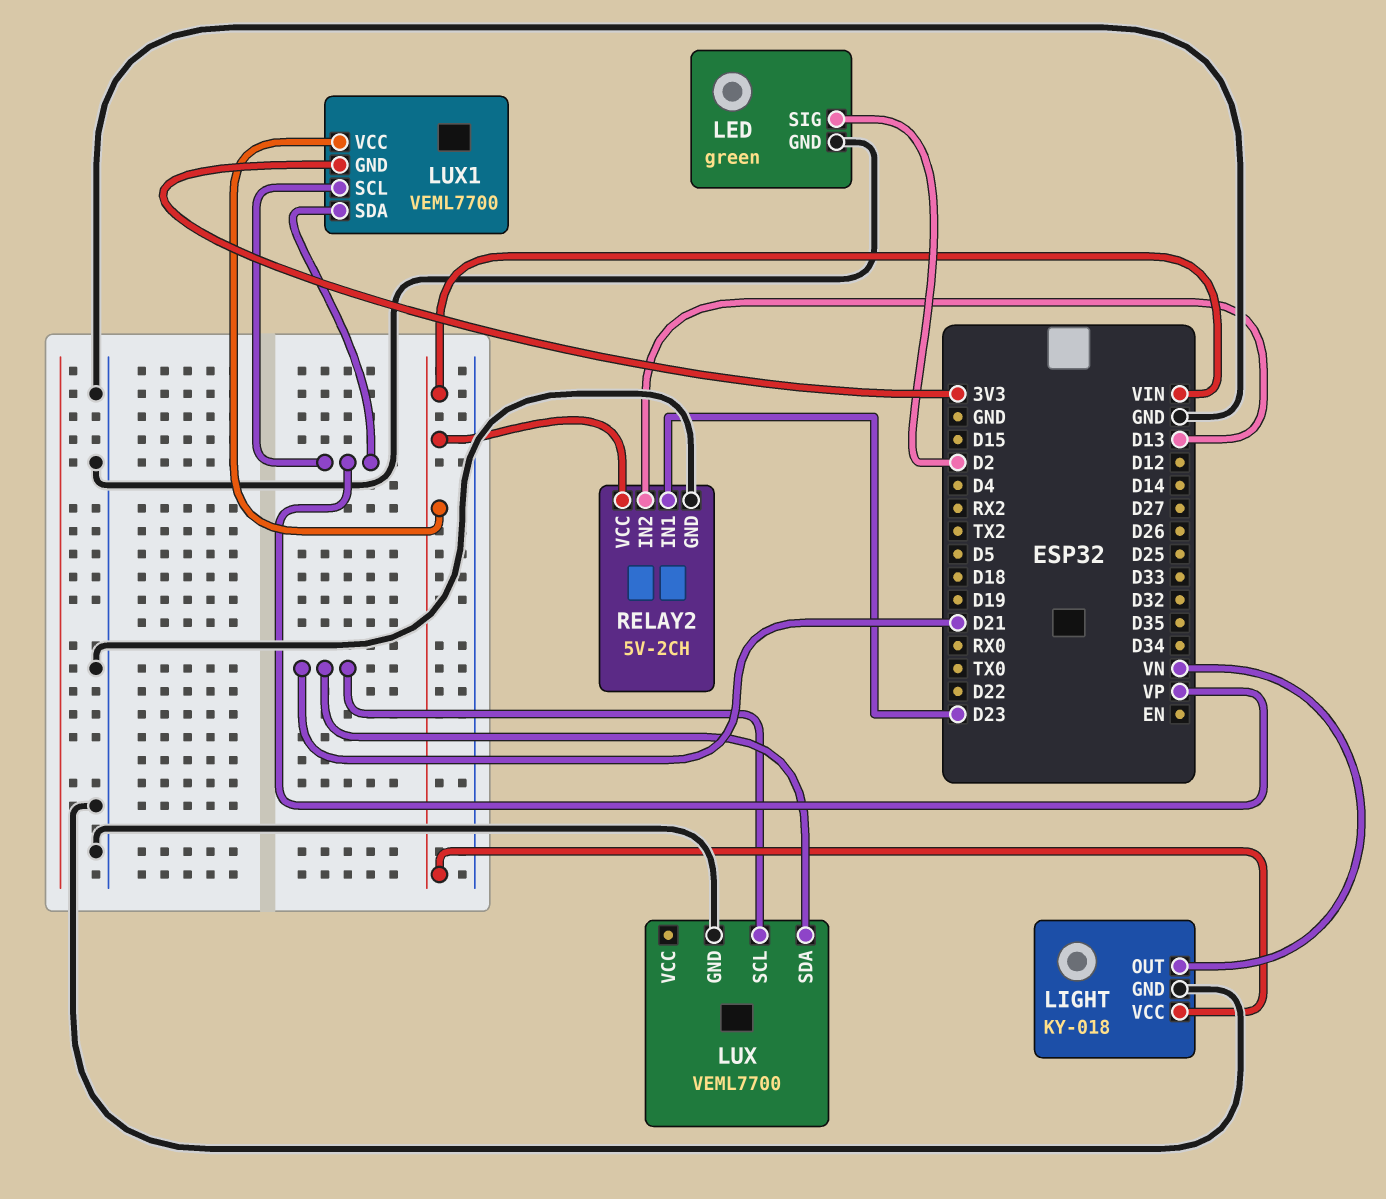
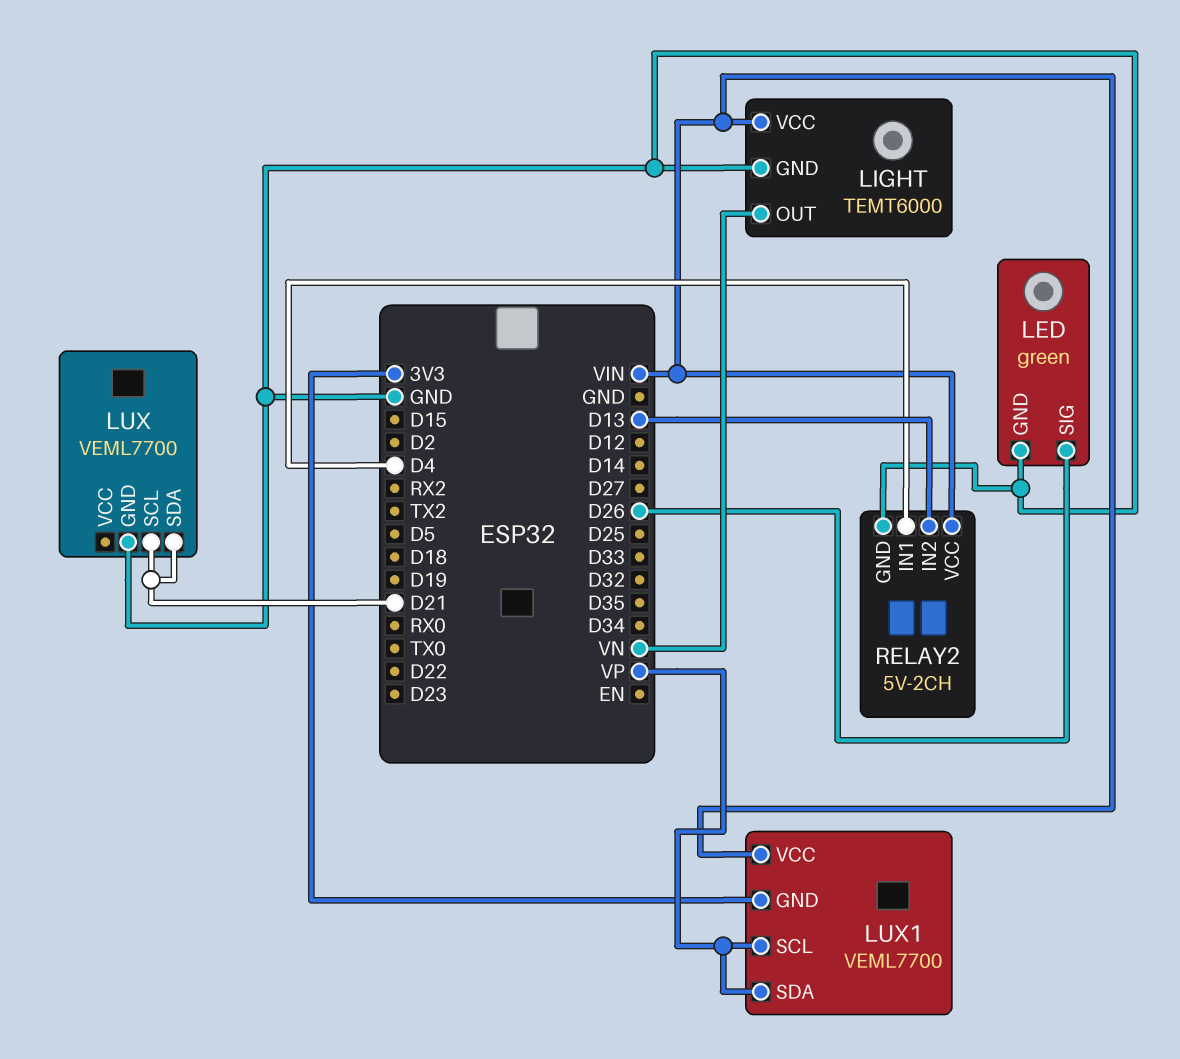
LED pin SIG: D2 -> D26
LIGHT: KY-018 -> TEMT6000
RELAY2 pin IN1: D23 -> D4

